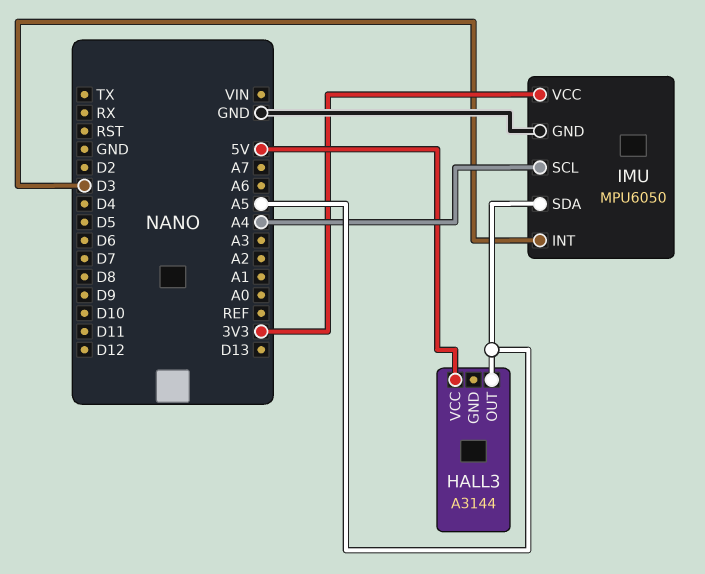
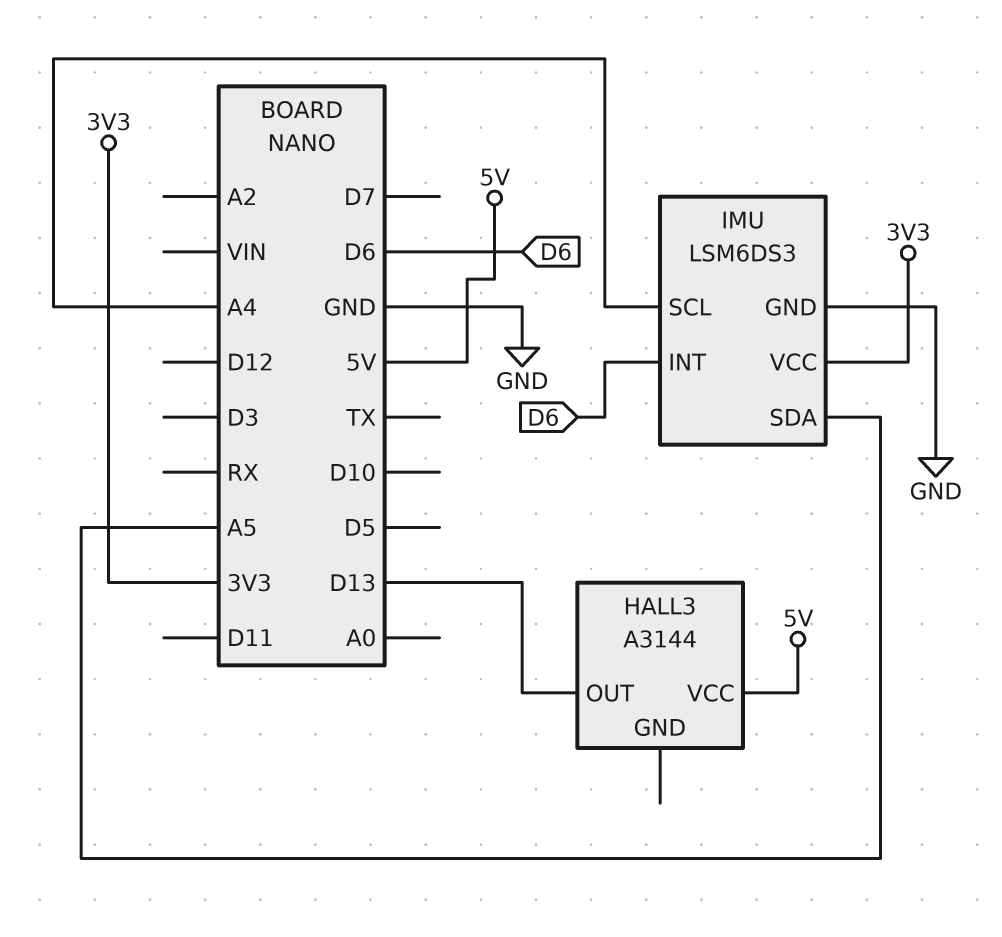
HALL3 pin OUT: A5 -> D13
IMU: MPU6050 -> LSM6DS3
IMU pin INT: D3 -> D6

